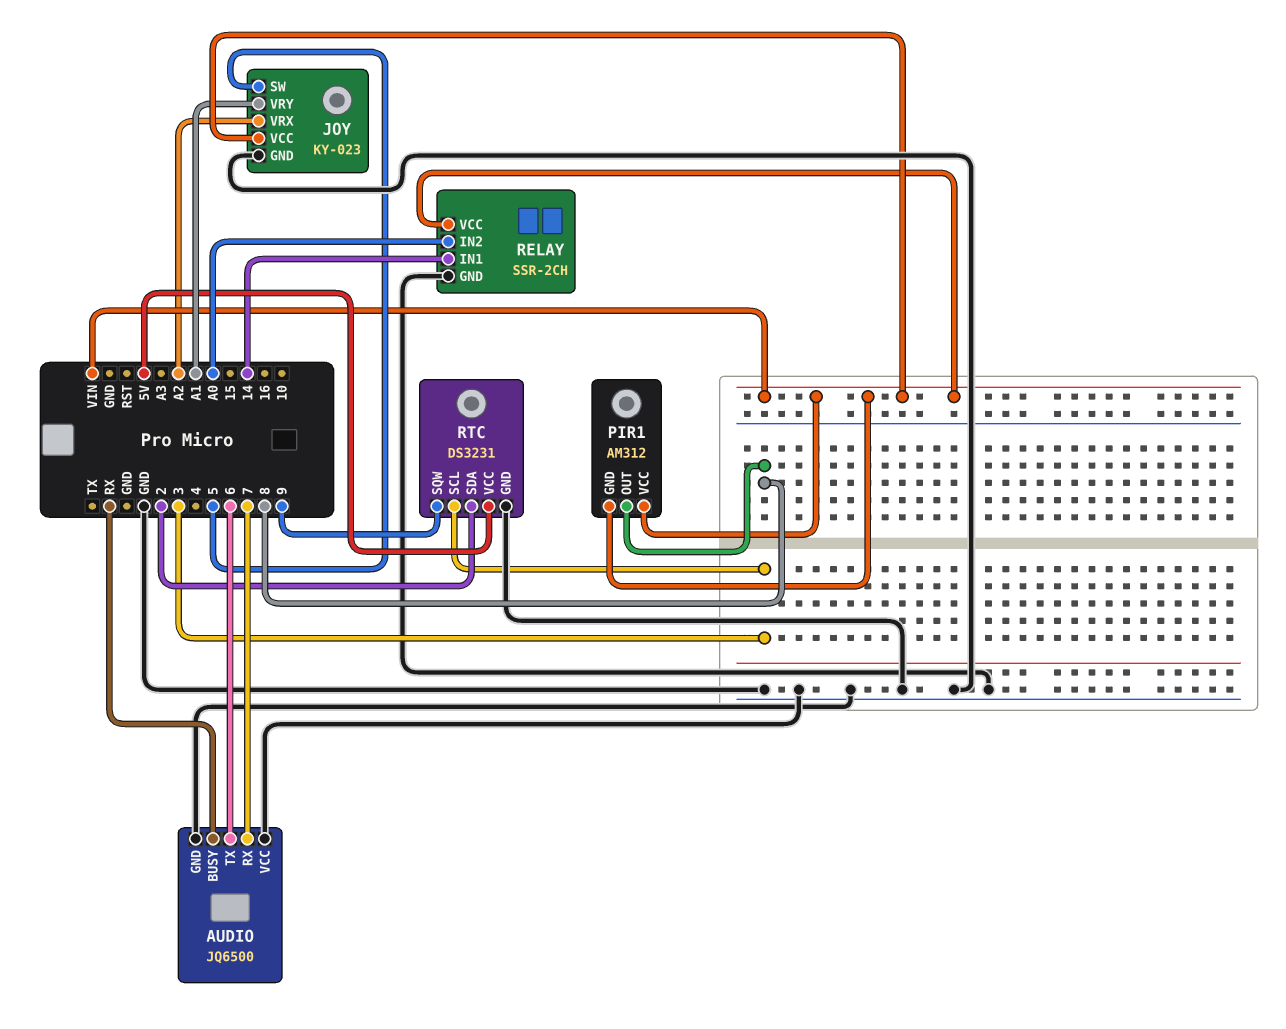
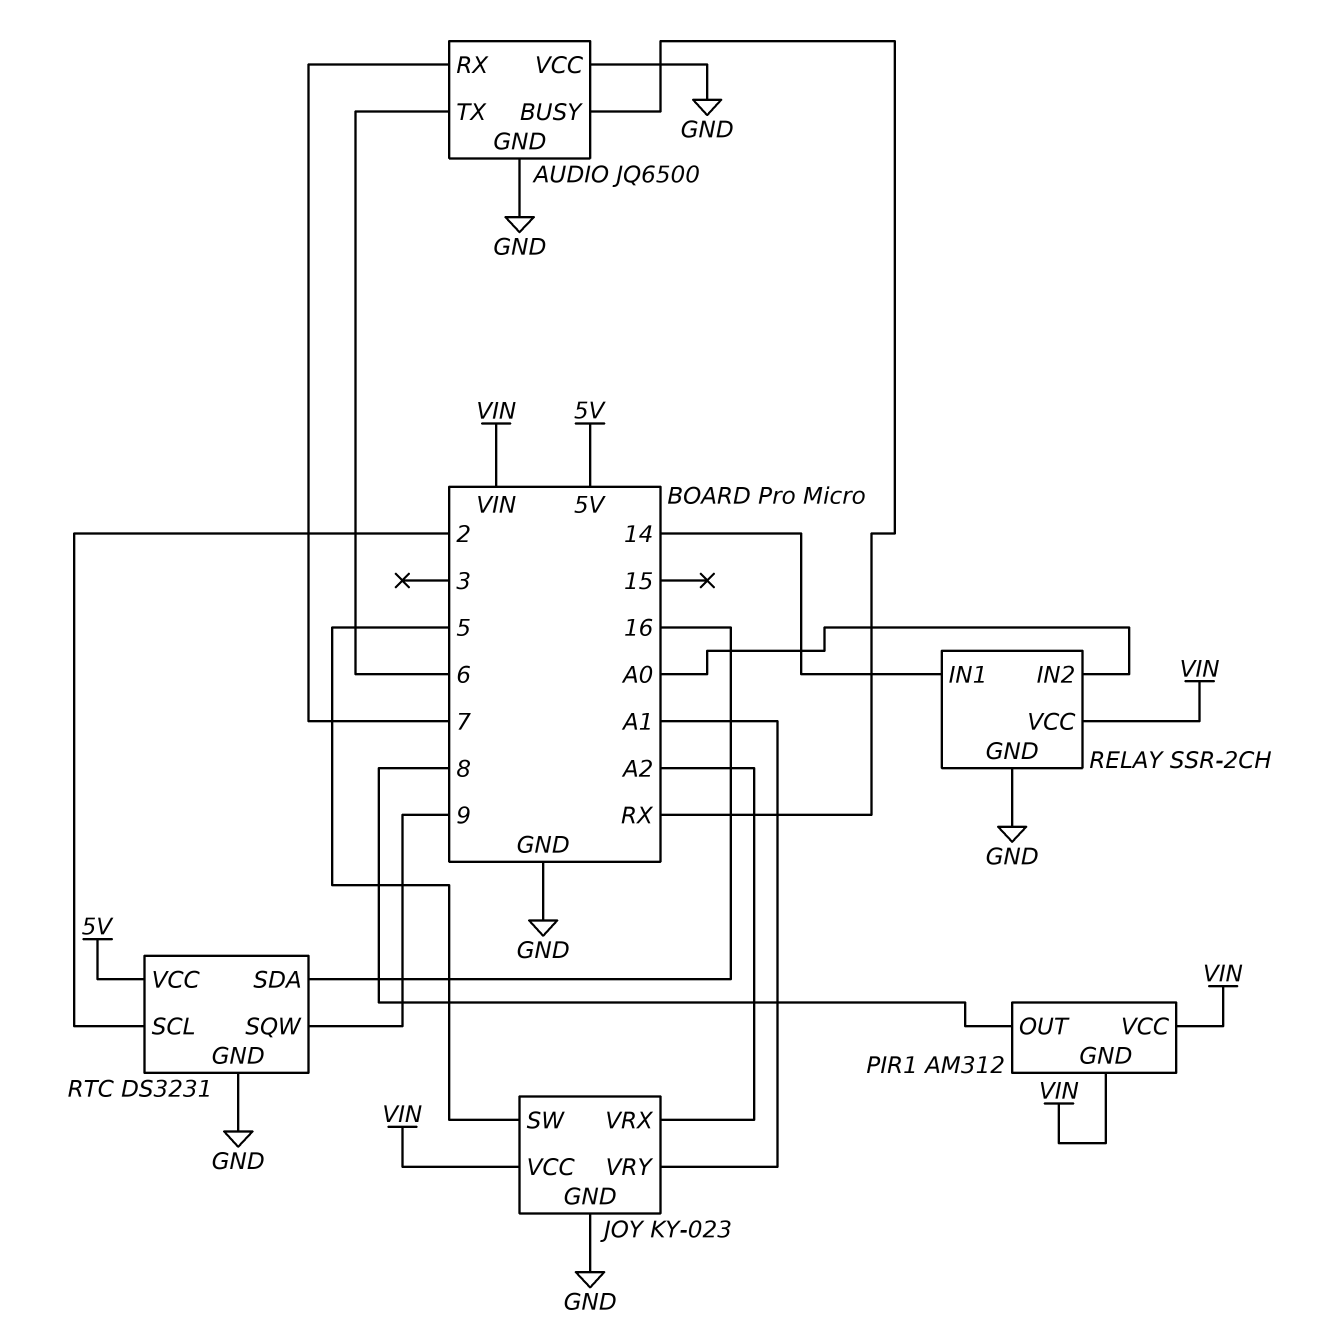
RTC pin SCL: 3 -> 2
RTC pin SDA: 2 -> 16

